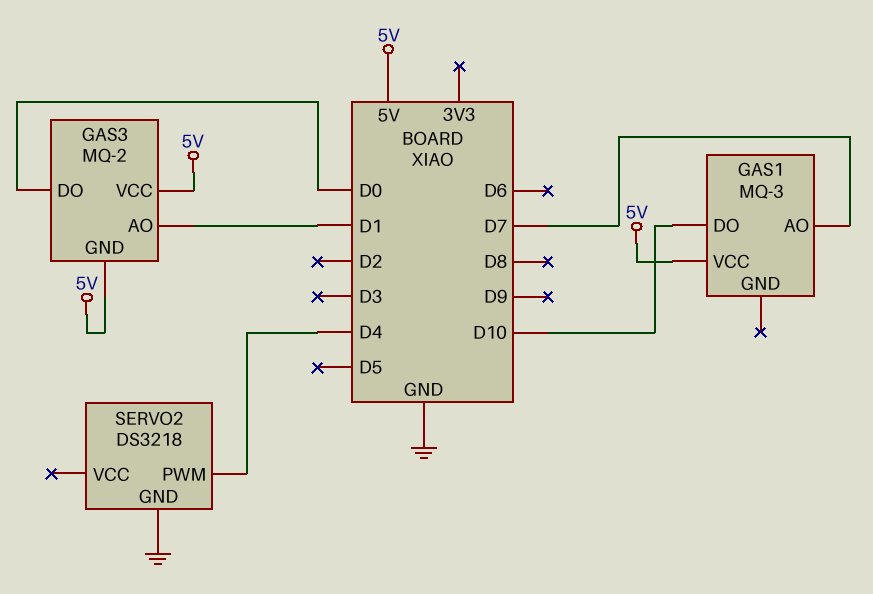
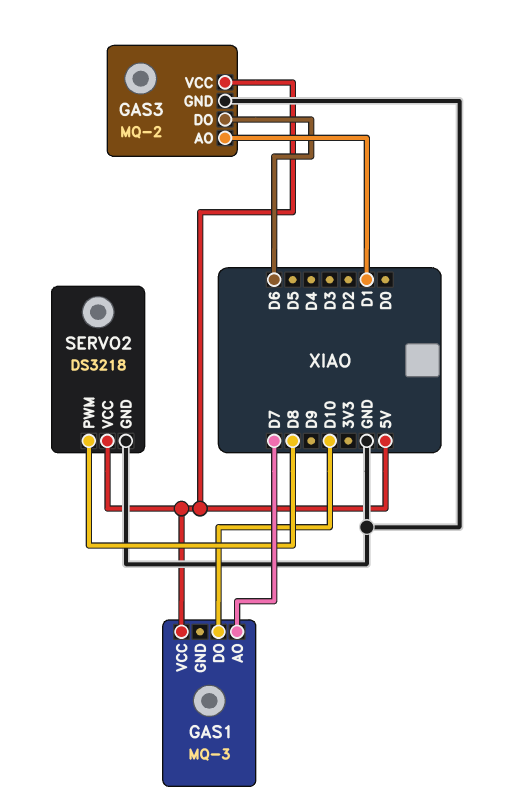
GAS3 pin DO: D0 -> D6
GAS3 pin GND: 5V -> GND
SERVO2 pin PWM: D4 -> D8
SERVO2 pin VCC: none -> 5V

